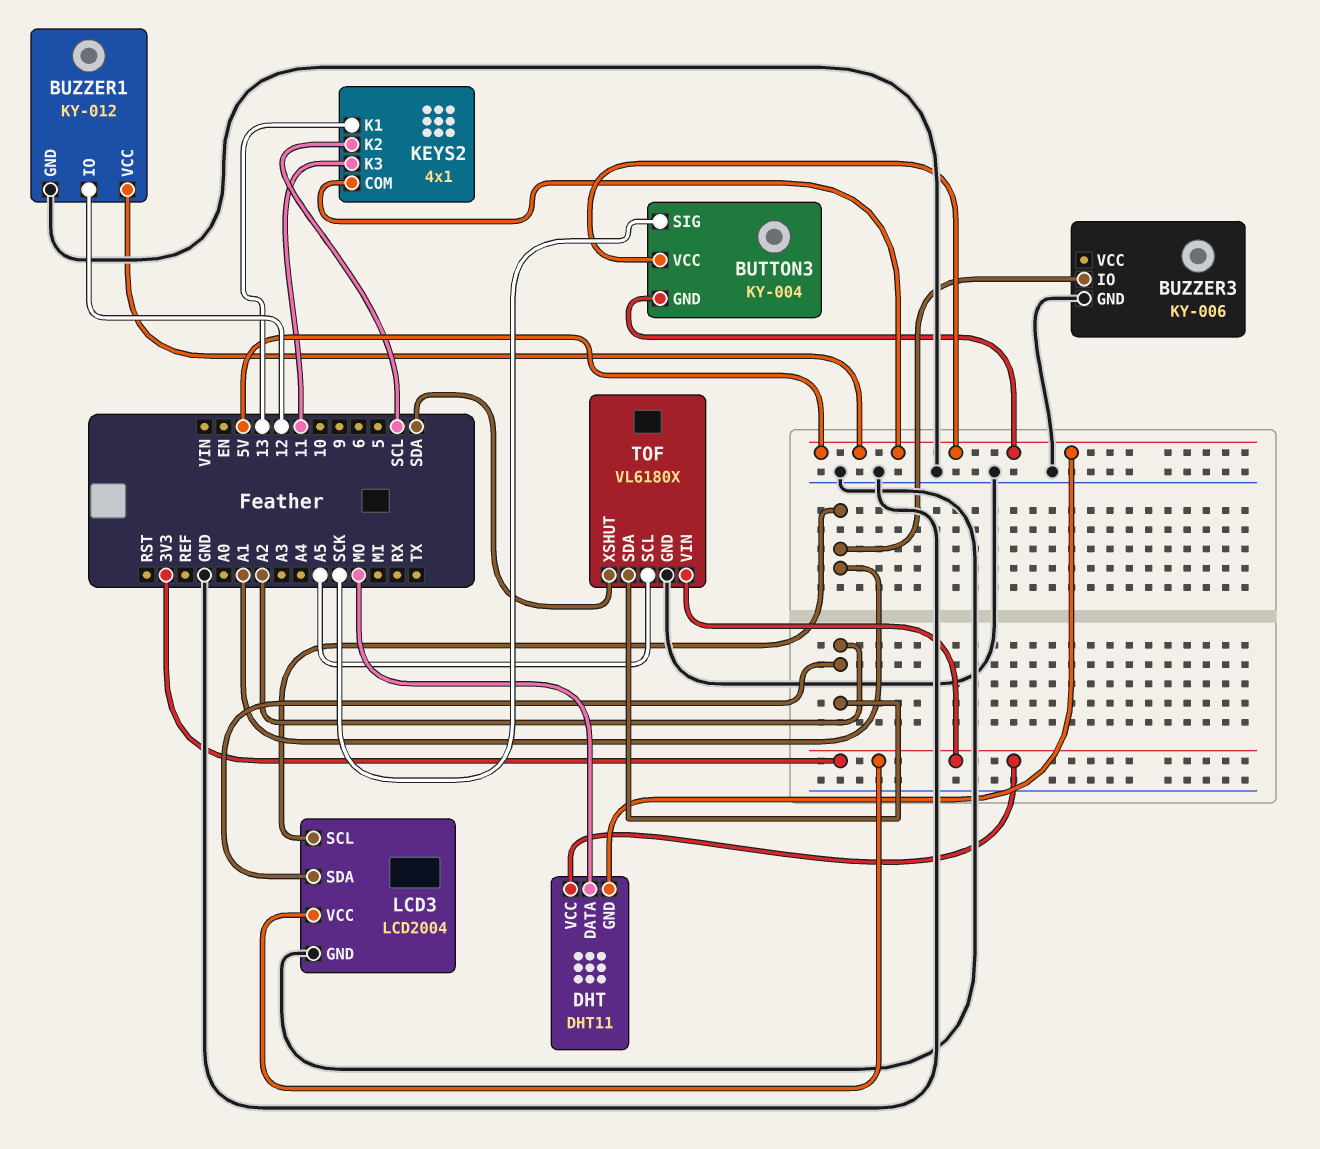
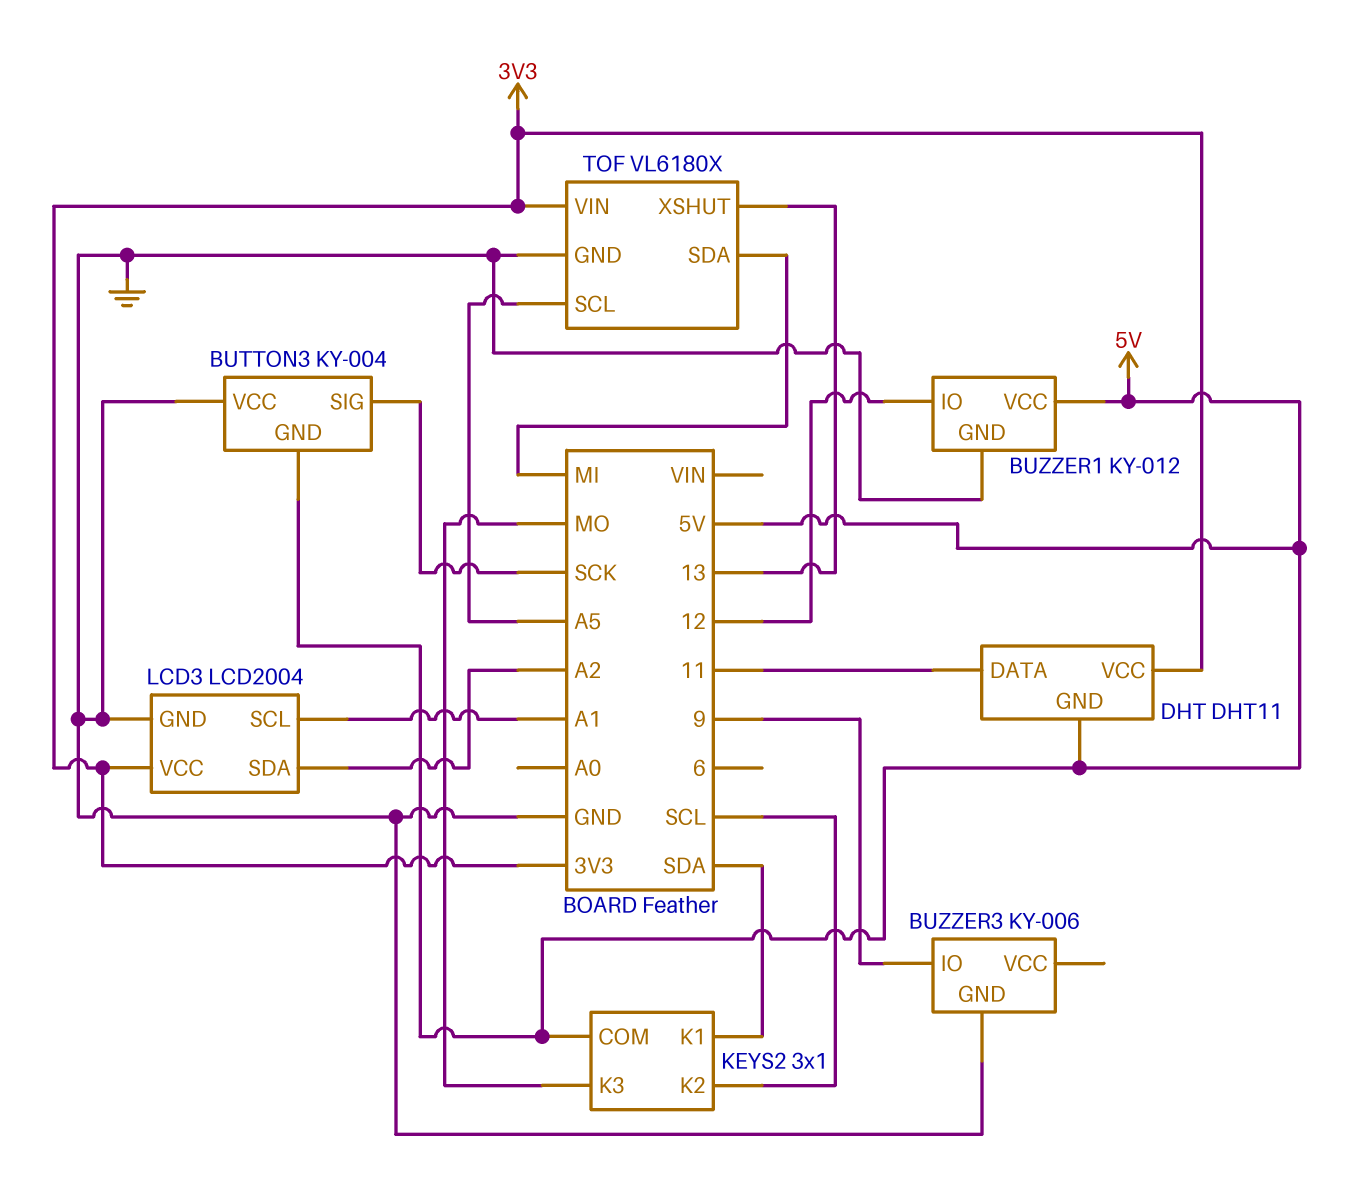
BUTTON3 pin VCC: 5V -> GND
BUZZER3 pin IO: A1 -> 9
DHT pin DATA: MO -> 11
KEYS2: 4x1 -> 3x1
KEYS2 pin K1: 13 -> SDA
KEYS2 pin K3: 11 -> MO
TOF pin SDA: A2 -> MI
TOF pin XSHUT: SDA -> 13

